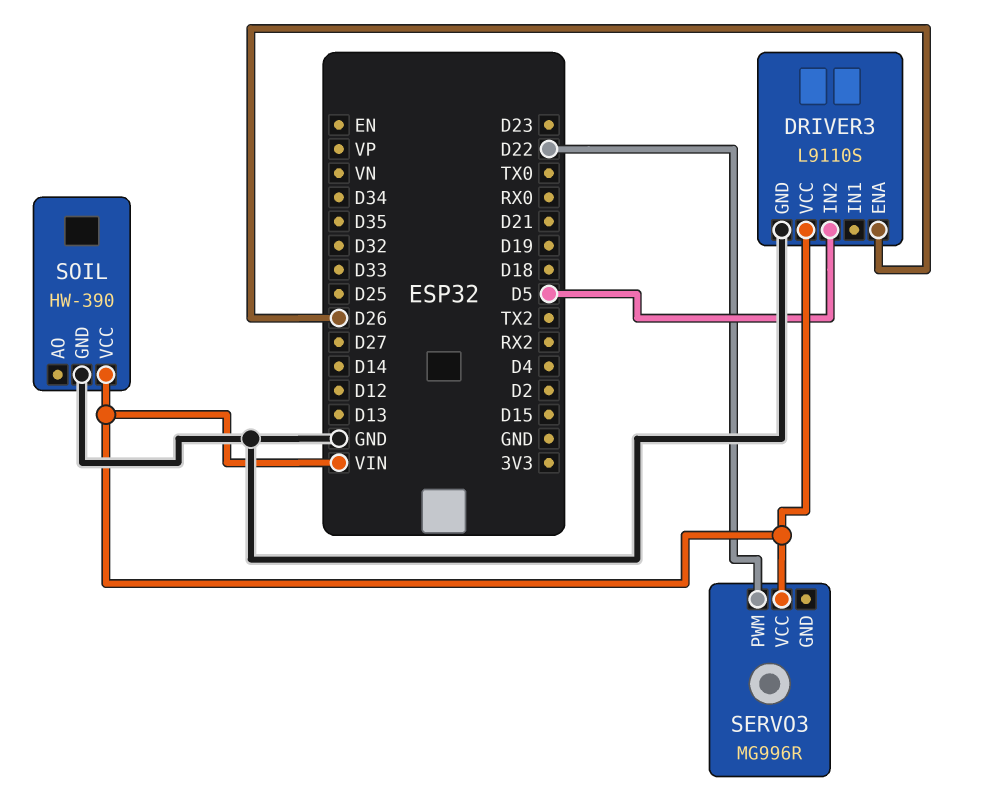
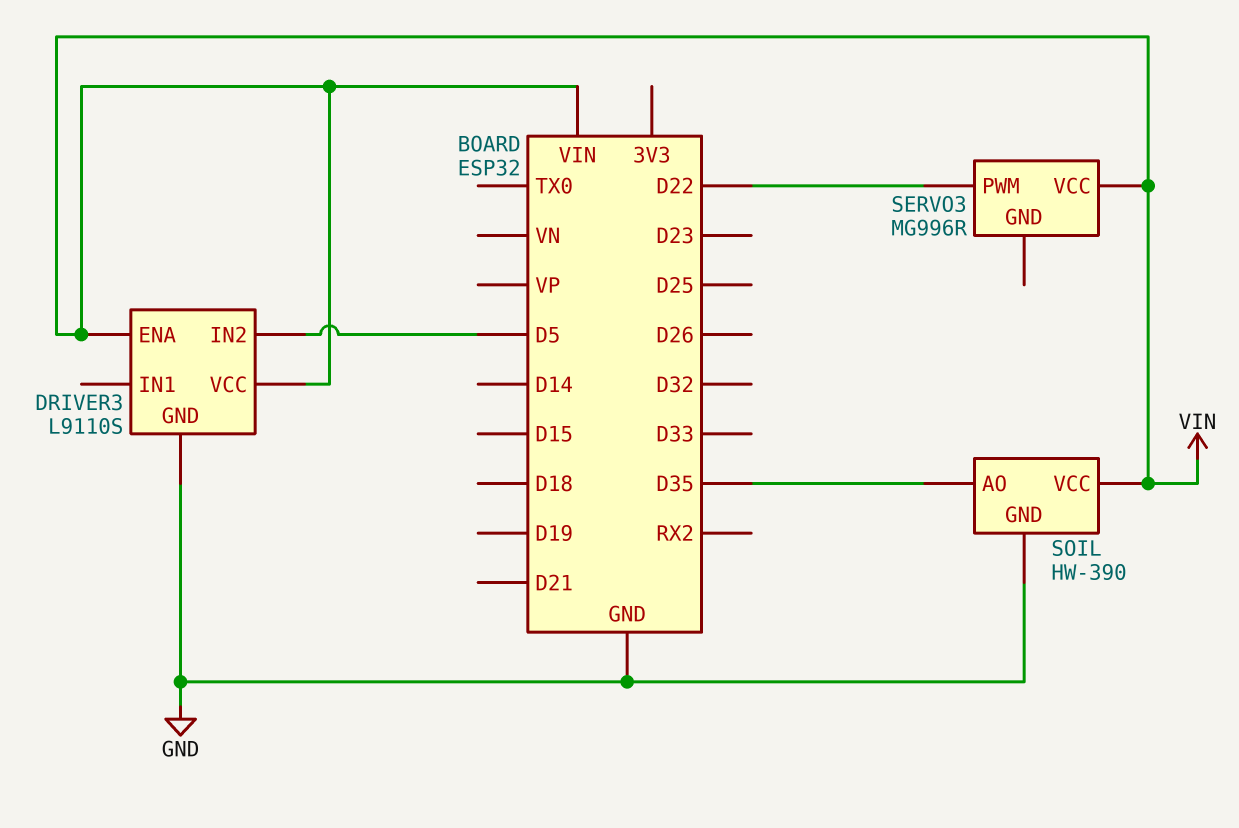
DRIVER3 pin ENA: D26 -> VIN
SOIL pin AO: none -> D35

